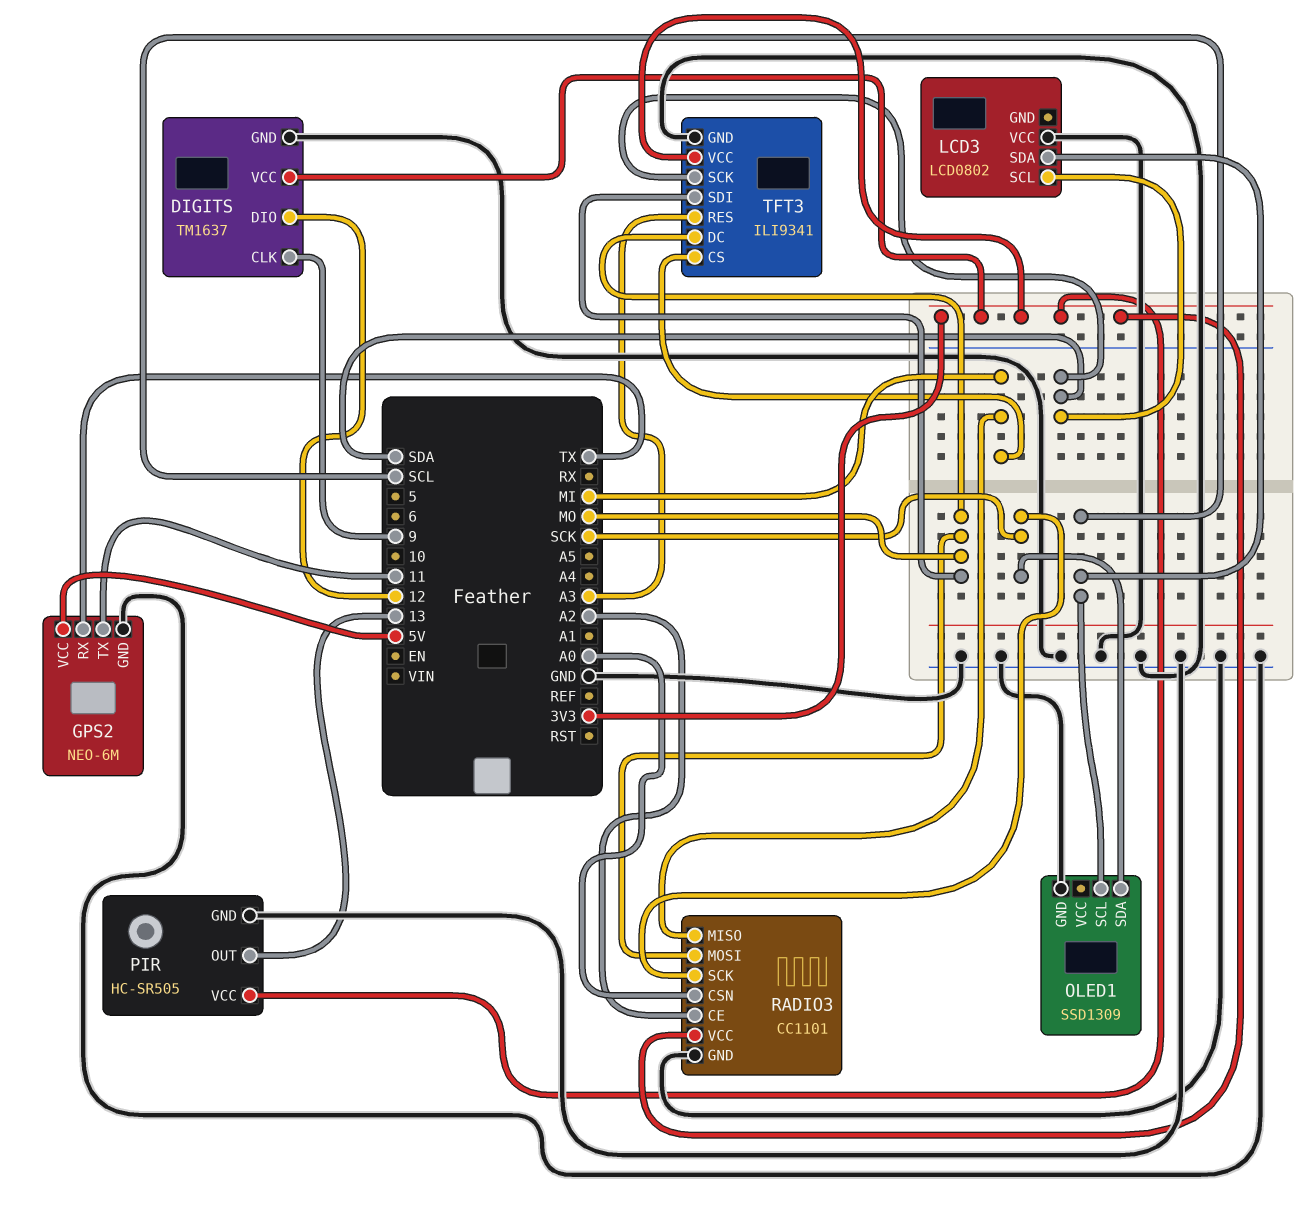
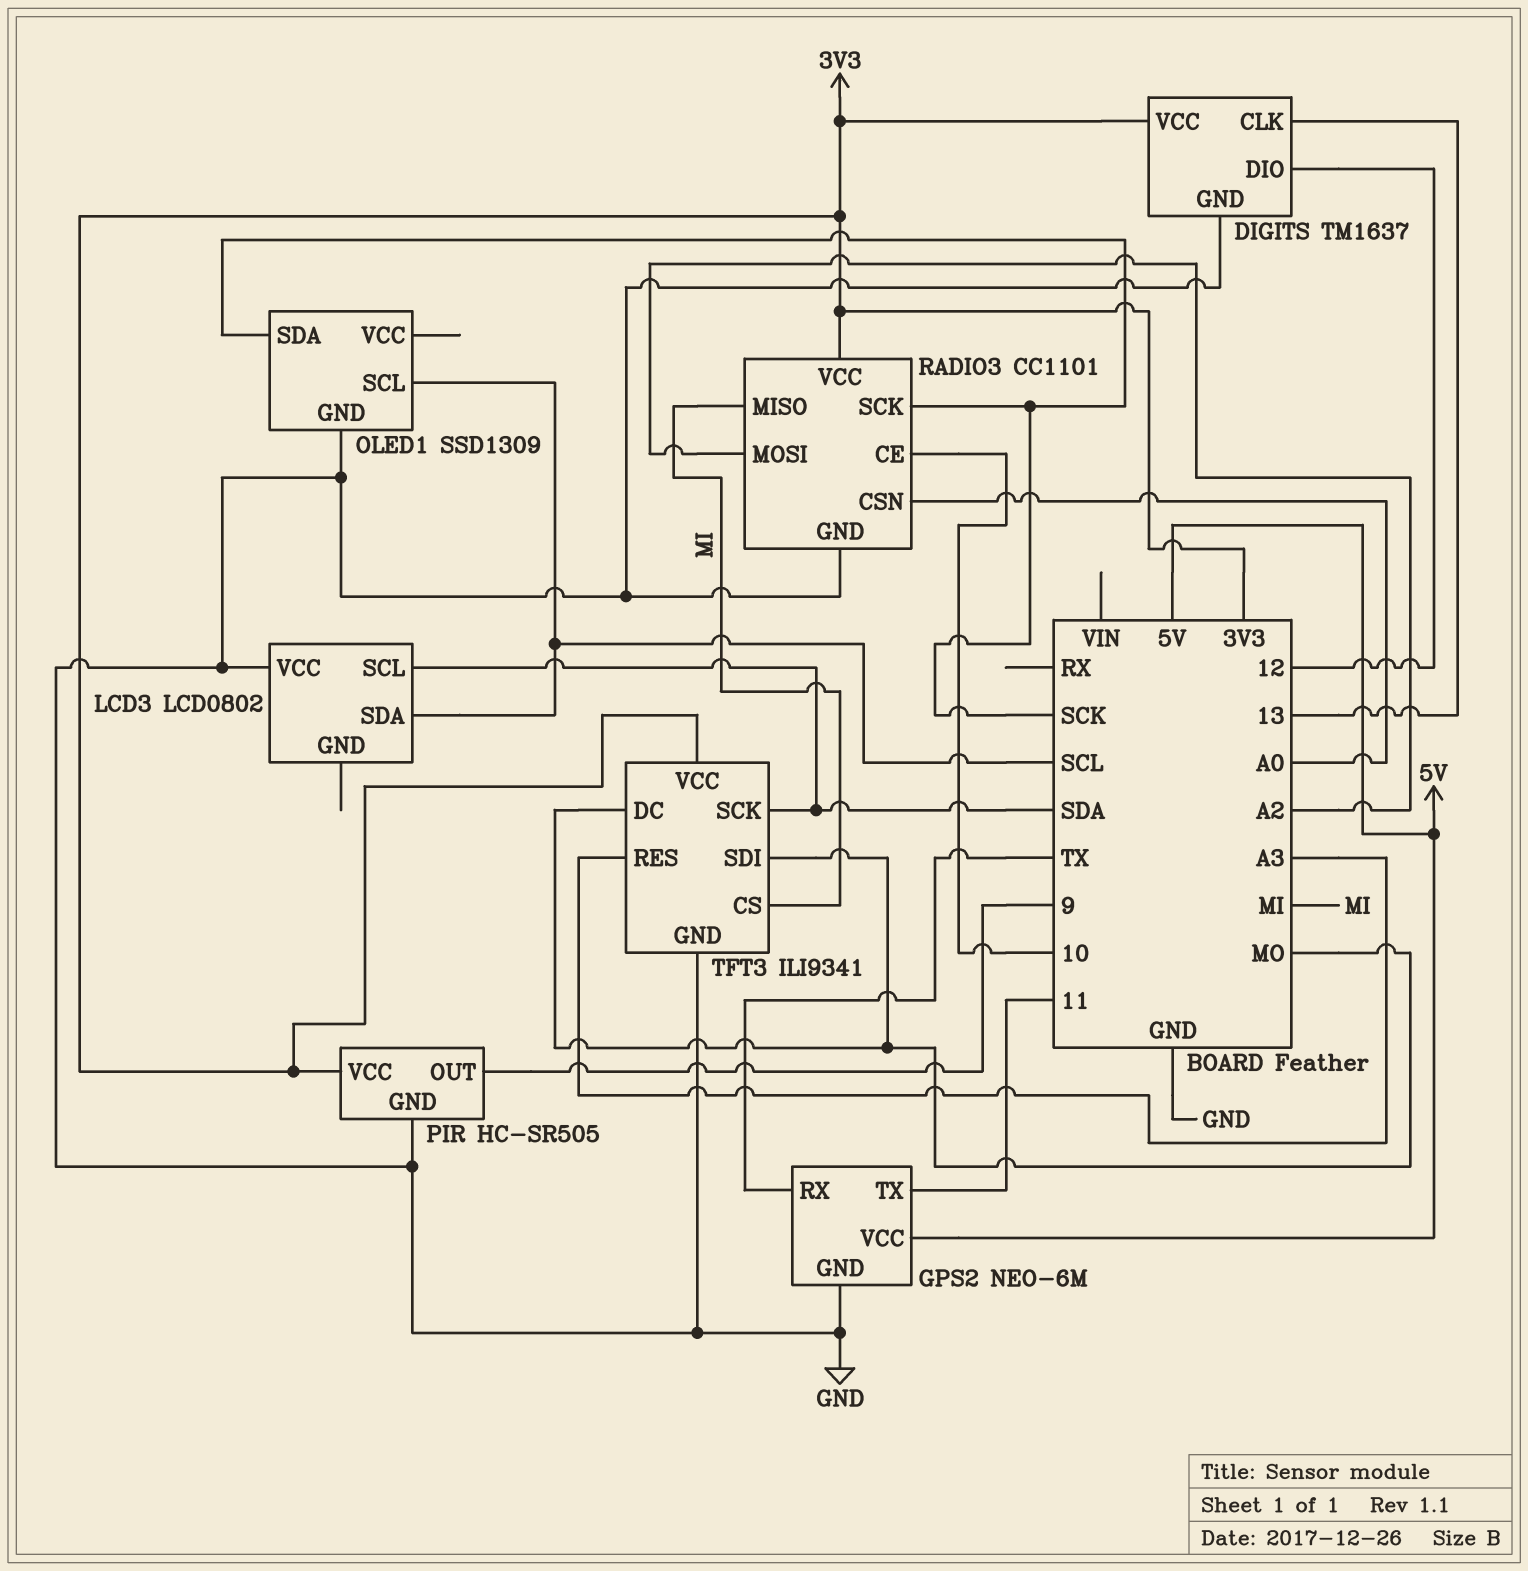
DIGITS pin CLK: 9 -> 13
PIR pin OUT: 13 -> 9
RADIO3 pin CE: A2 -> 10
RADIO3 pin MOSI: MO -> A2

